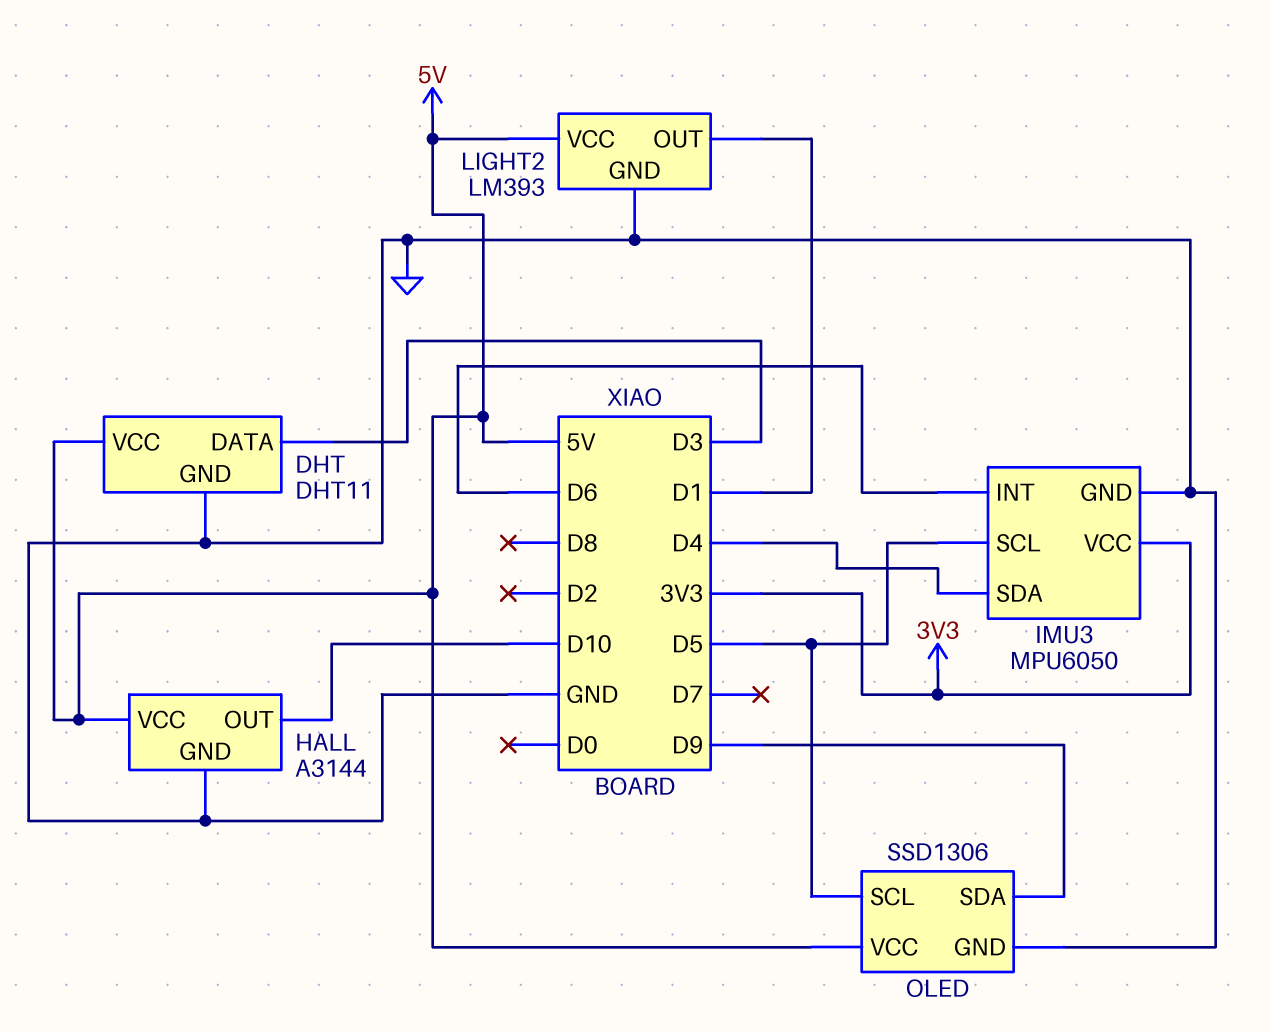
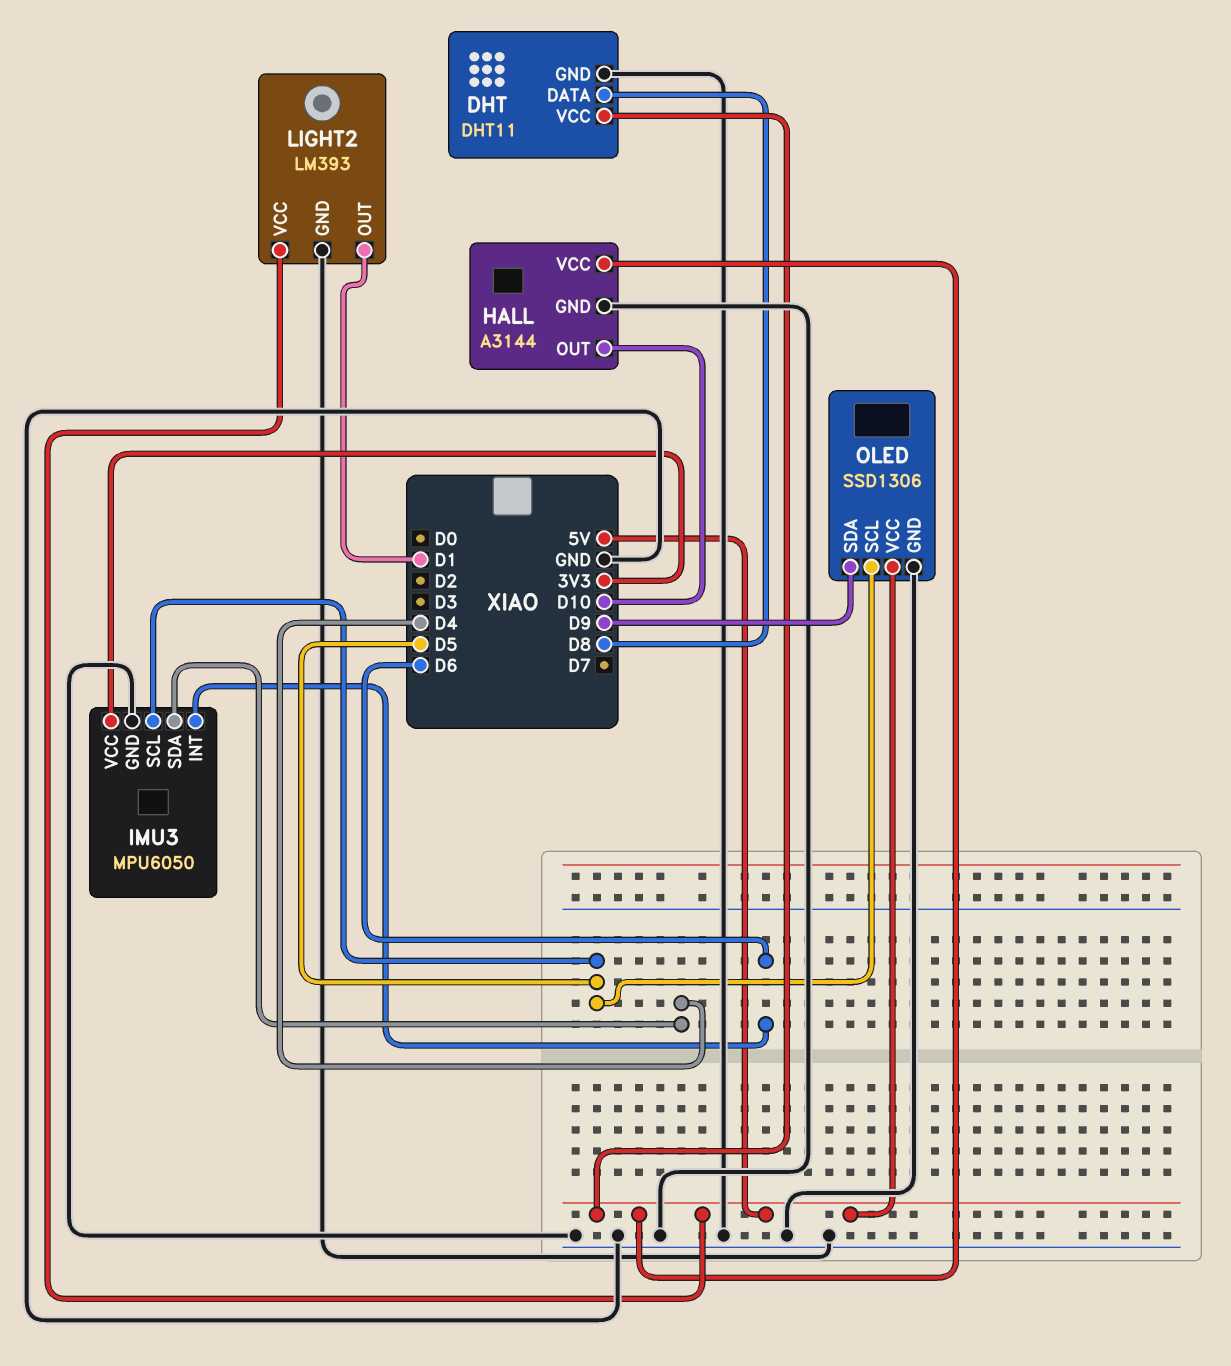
DHT pin DATA: D3 -> D8

